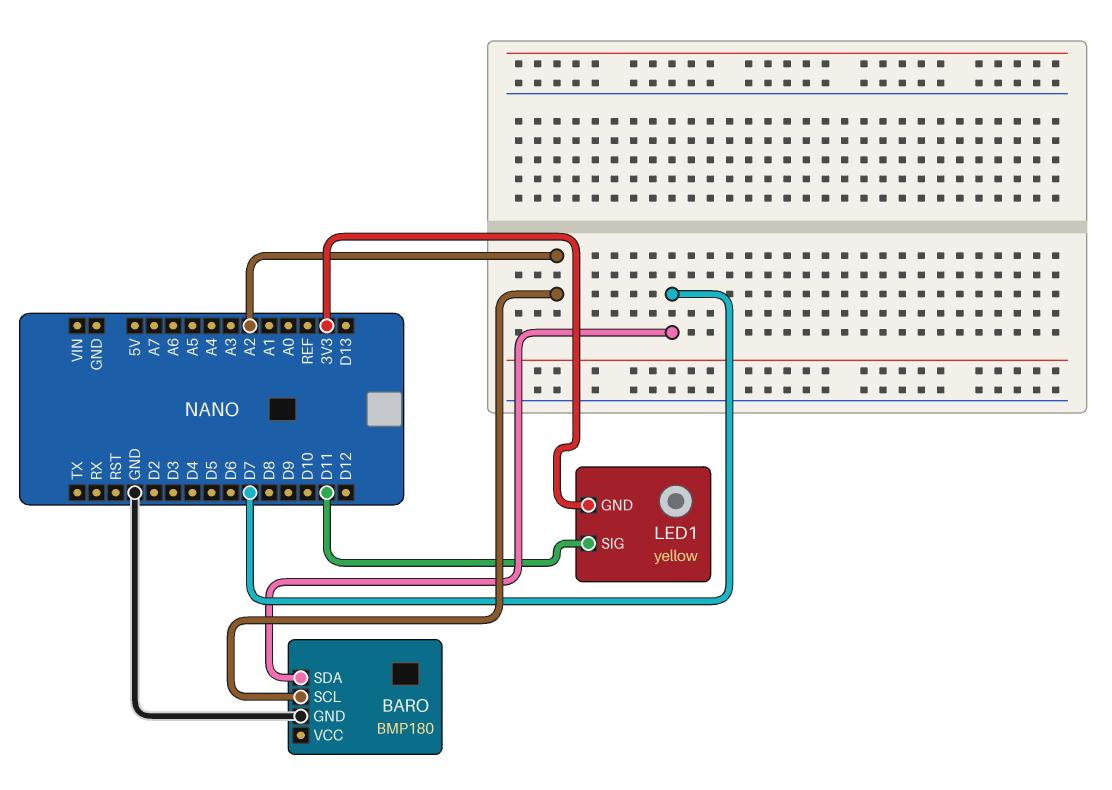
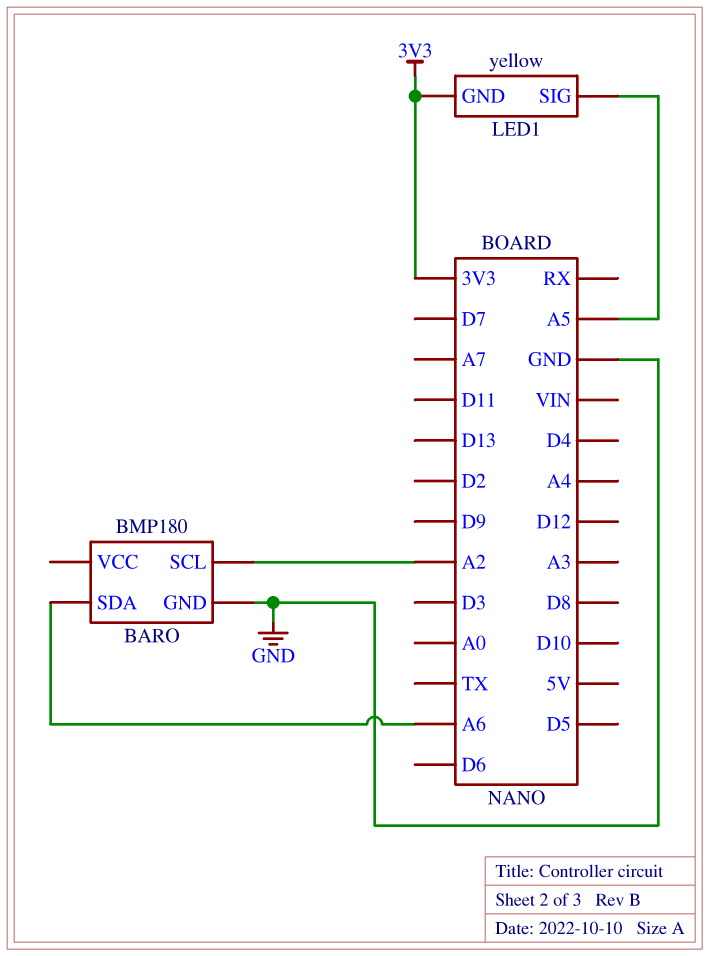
BARO pin SDA: D7 -> A6
LED1 pin SIG: D11 -> A5

